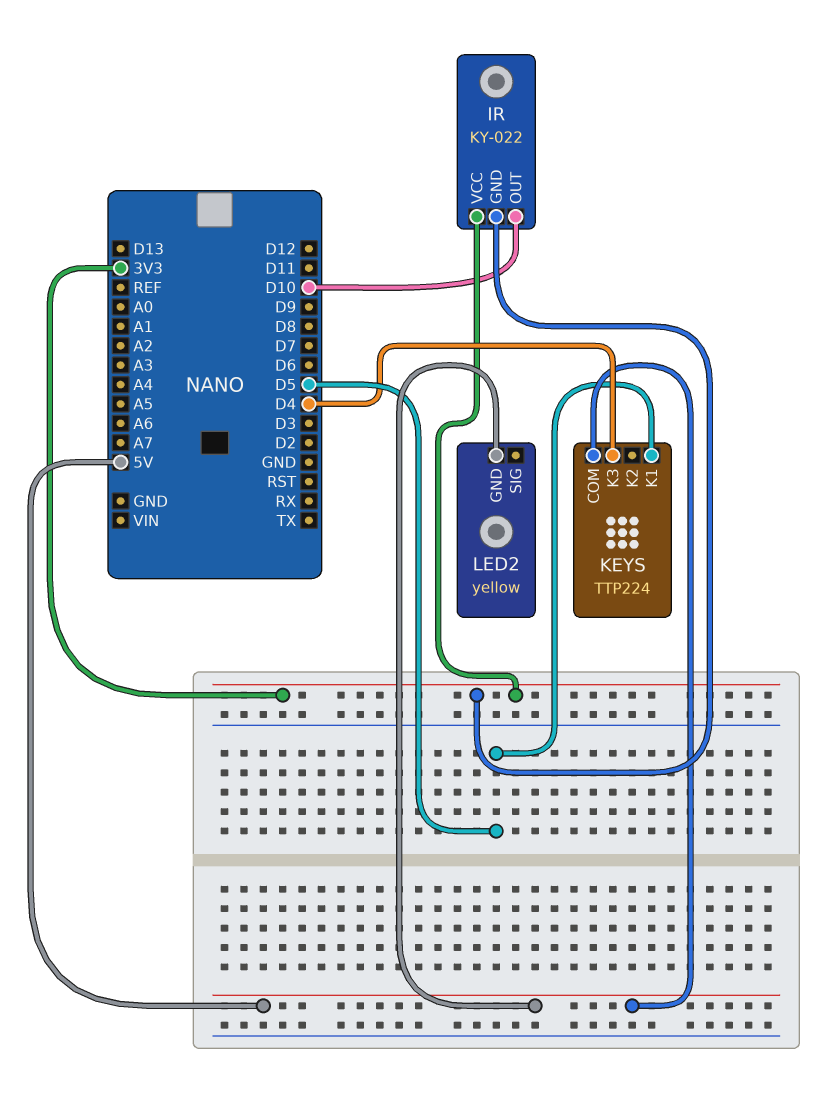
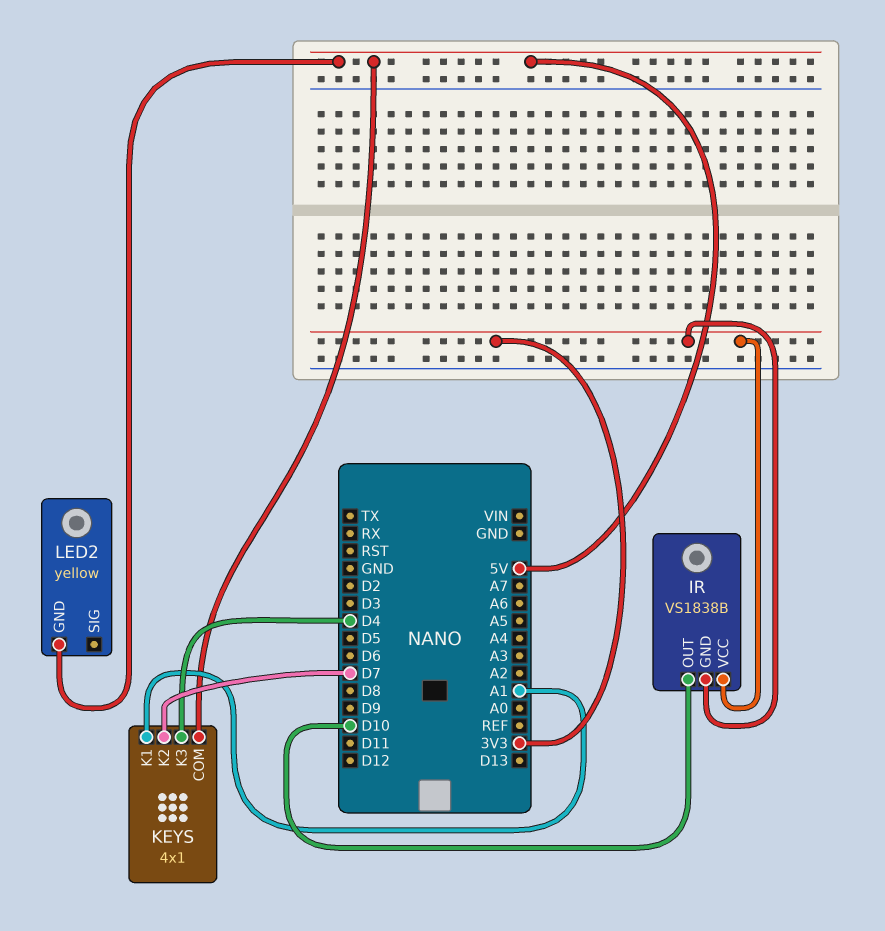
IR: KY-022 -> VS1838B
KEYS: TTP224 -> 4x1
KEYS pin K1: D5 -> A1
KEYS pin K2: none -> D7

